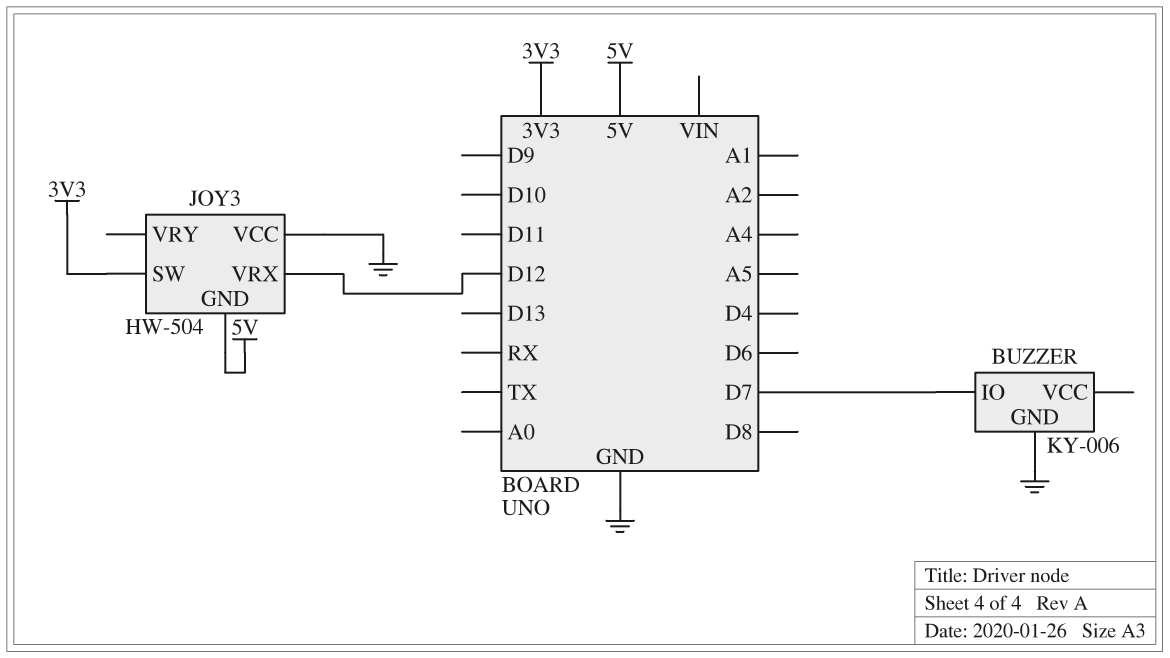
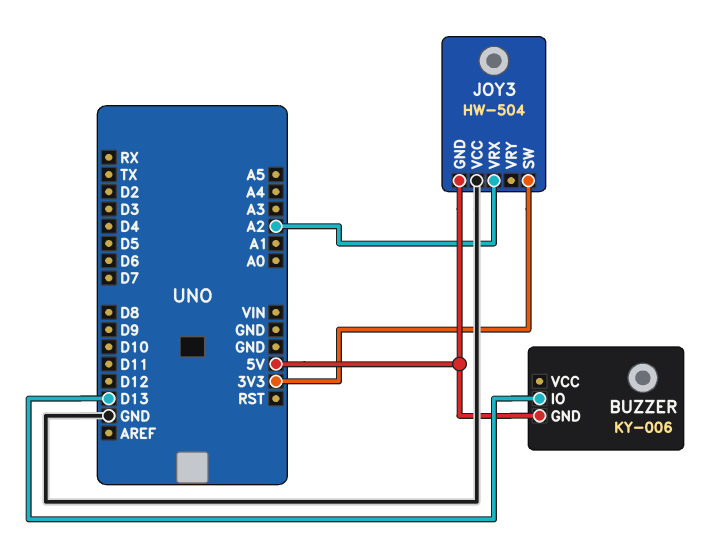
BUZZER pin GND: GND -> 5V
BUZZER pin IO: D7 -> D13
JOY3 pin VRX: D12 -> A2

